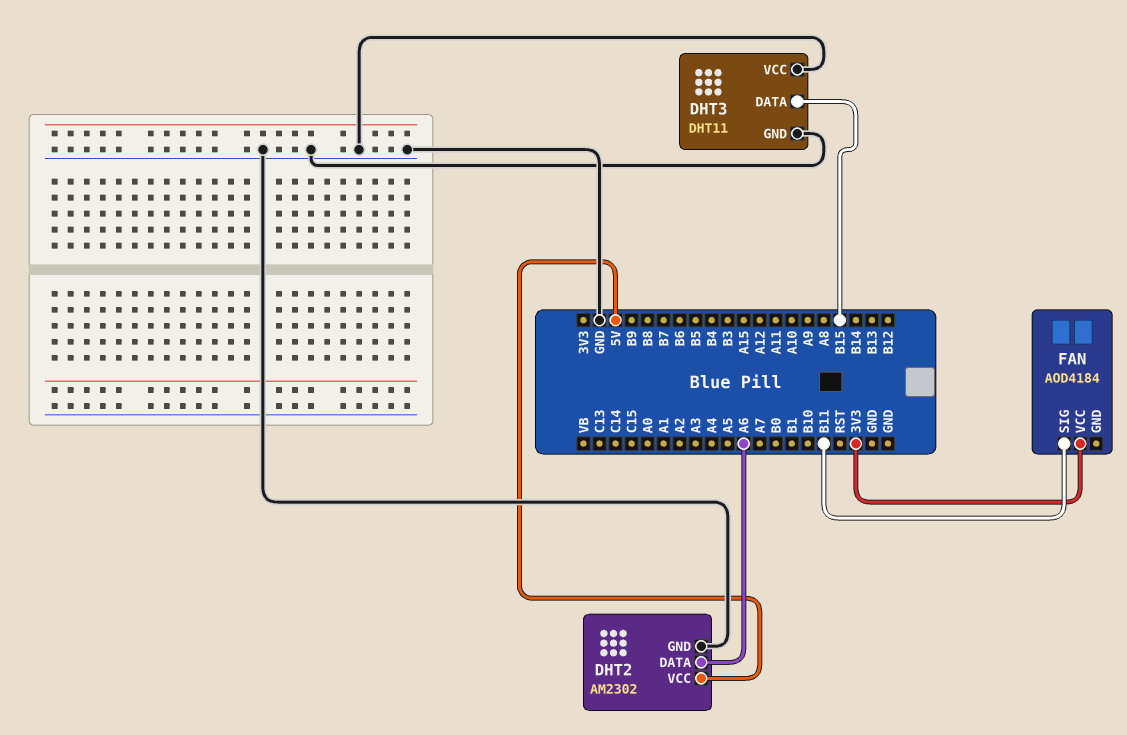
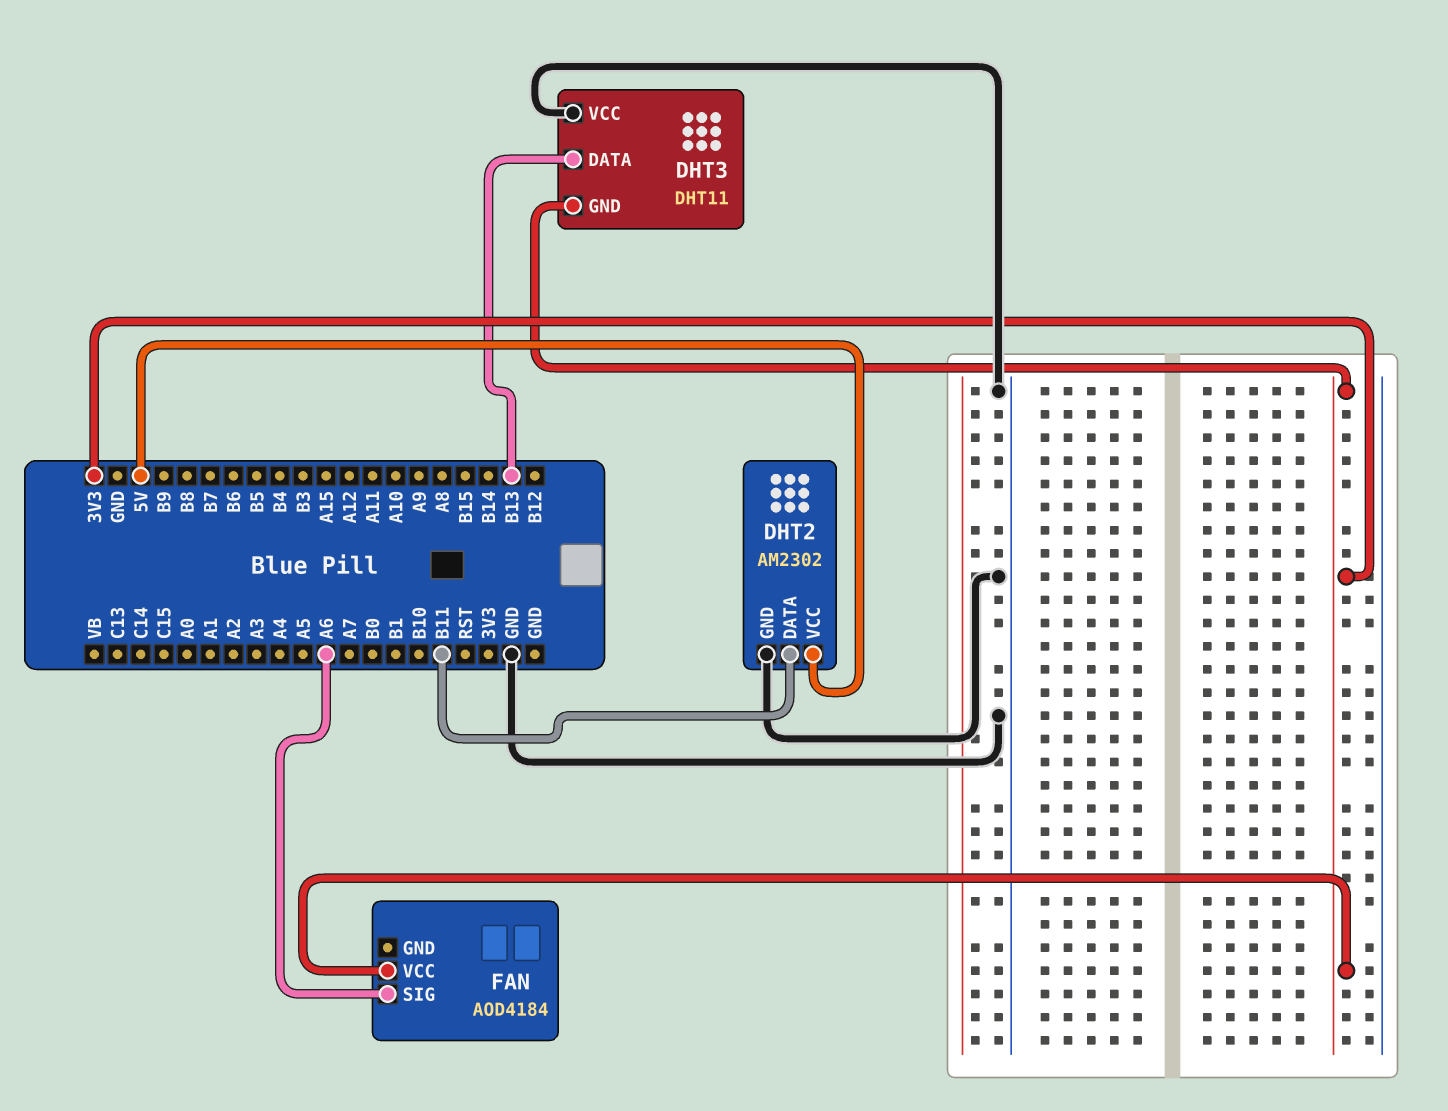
DHT2 pin DATA: A6 -> B11
DHT3 pin DATA: B15 -> B13
DHT3 pin GND: GND -> 3V3
FAN pin SIG: B11 -> A6

